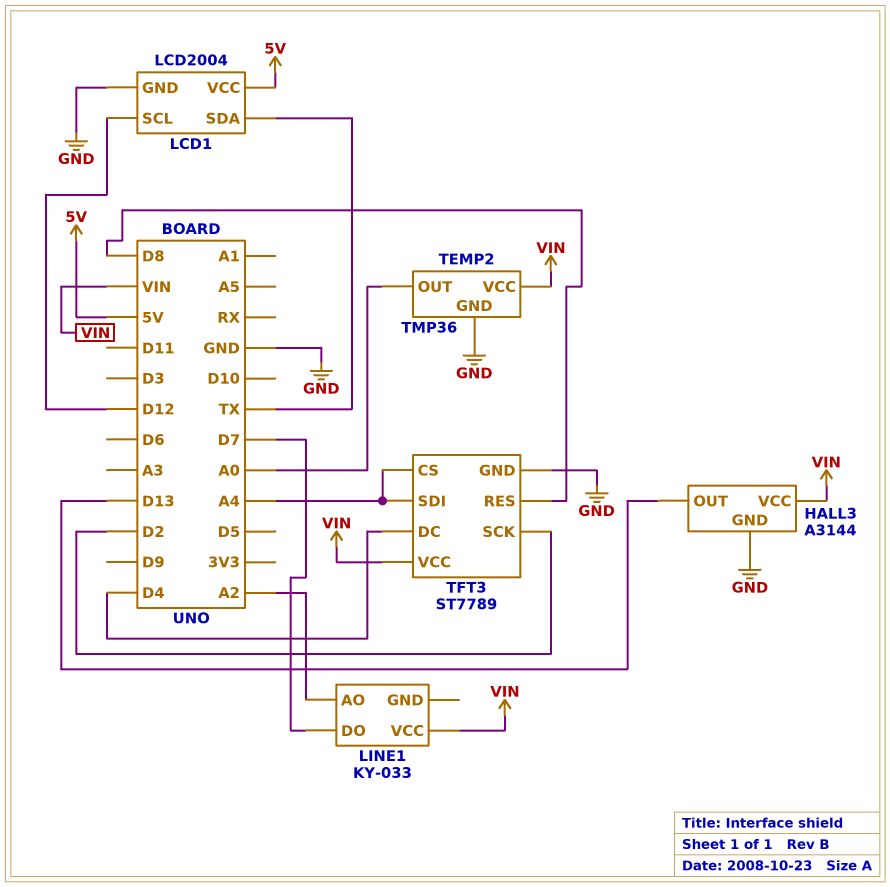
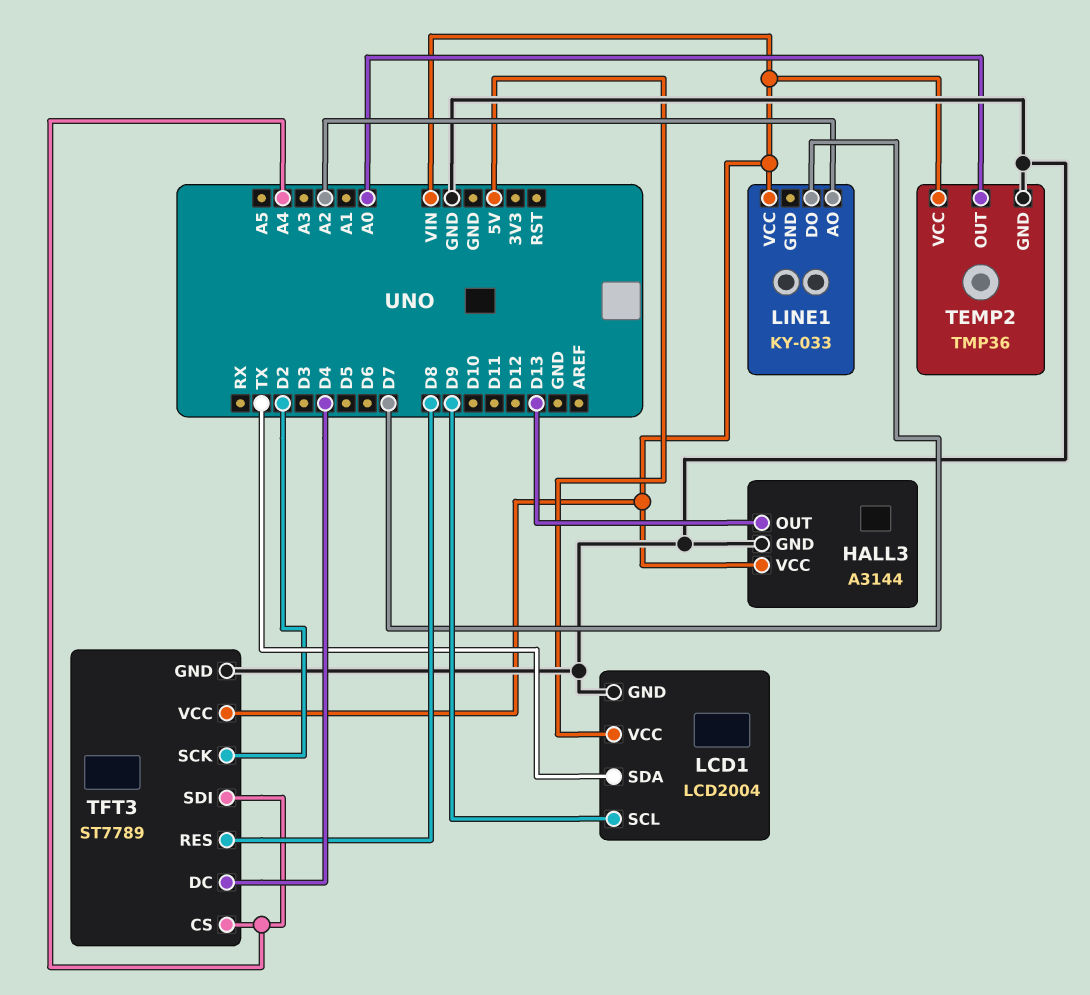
LCD1 pin SCL: D12 -> D9

